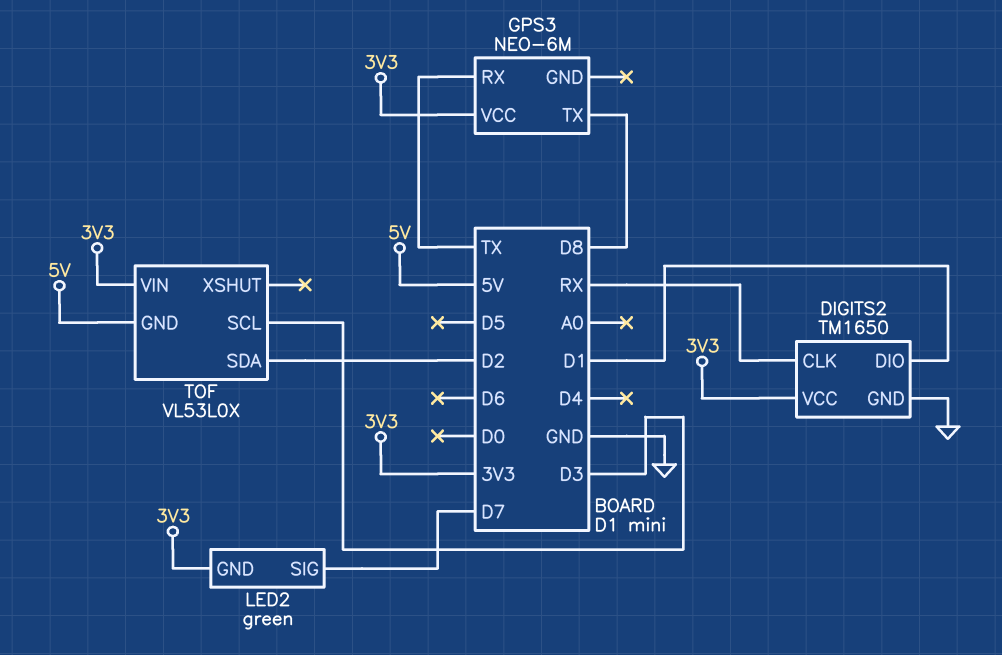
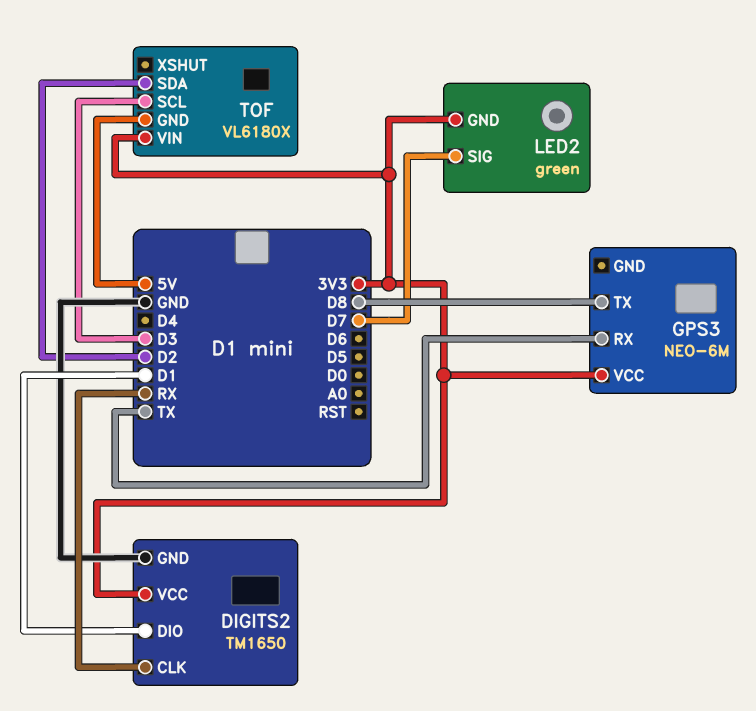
TOF: VL53L0X -> VL6180X

